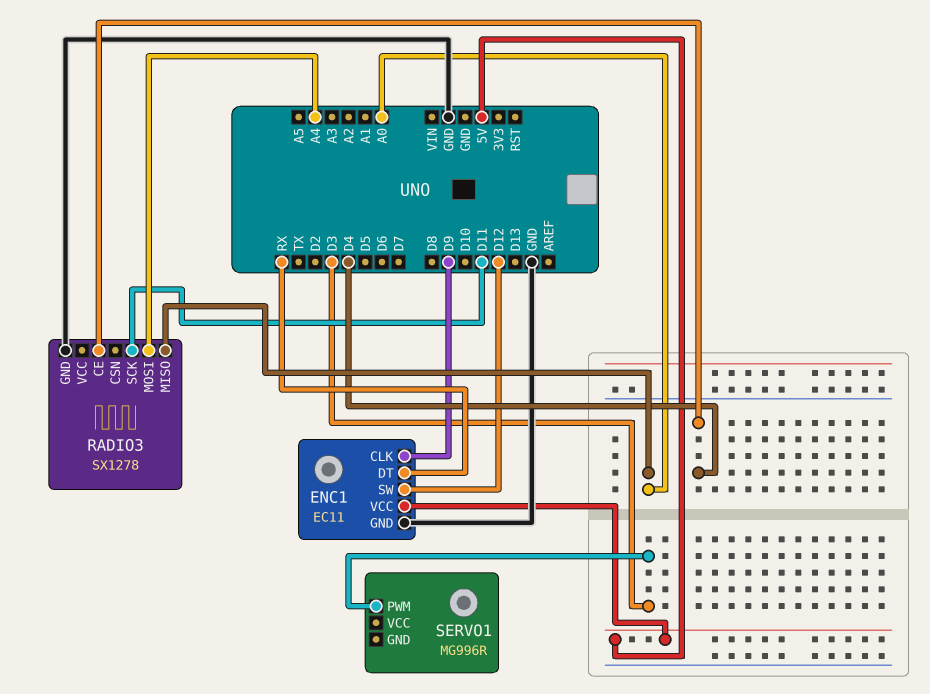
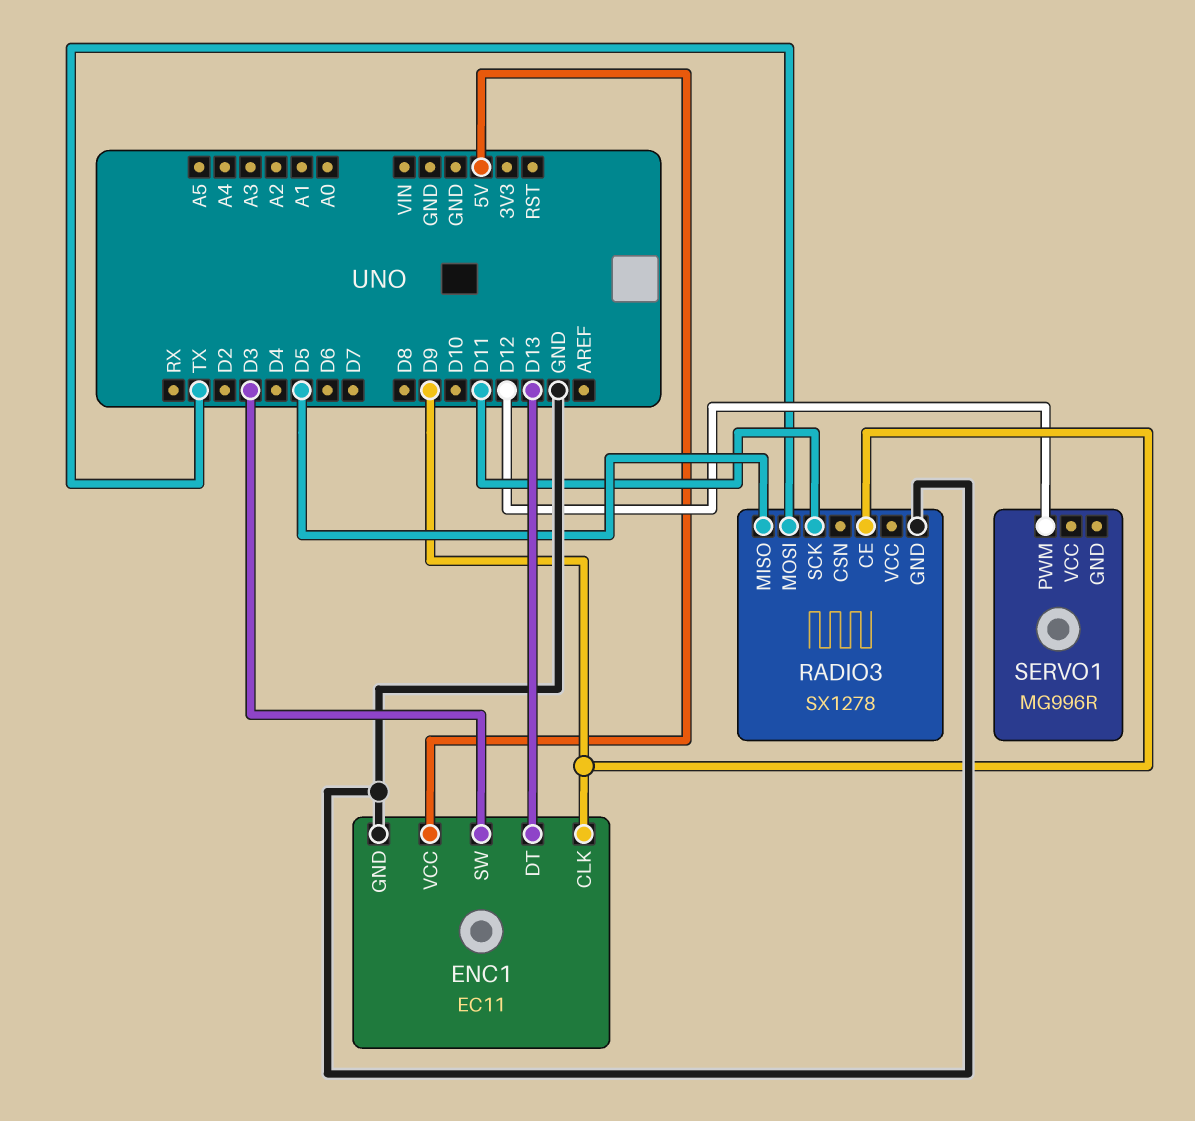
ENC1 pin DT: RX -> D13
ENC1 pin SW: D12 -> D3
RADIO3 pin CE: D4 -> D9
RADIO3 pin MISO: A0 -> D5
RADIO3 pin MOSI: A4 -> TX
SERVO1 pin PWM: D3 -> D12

